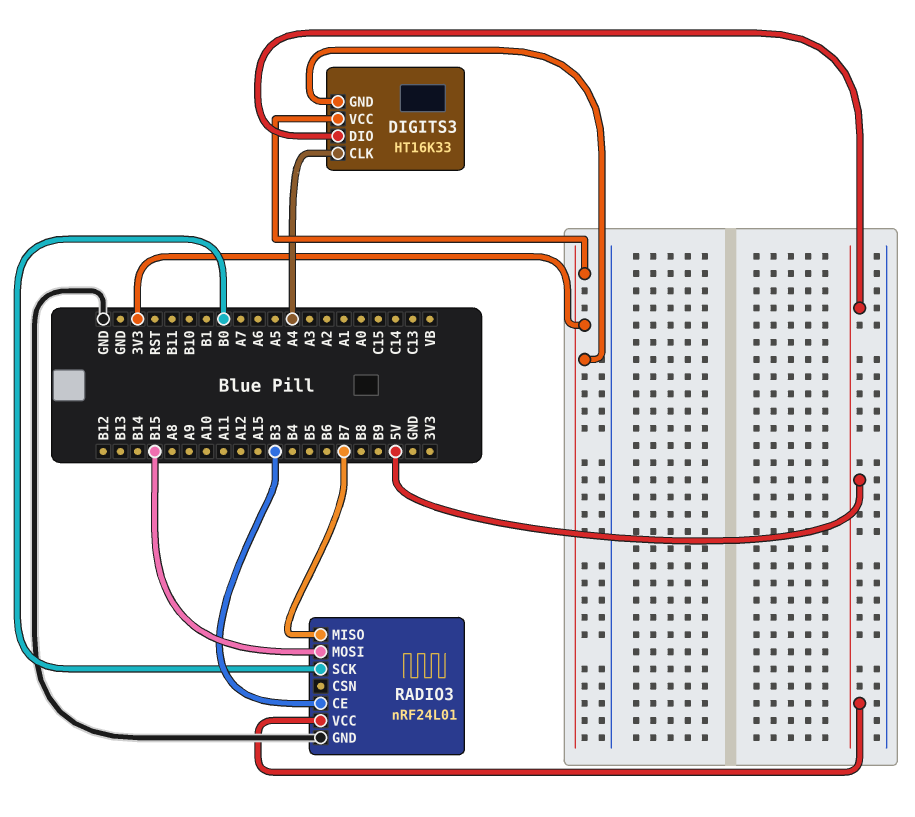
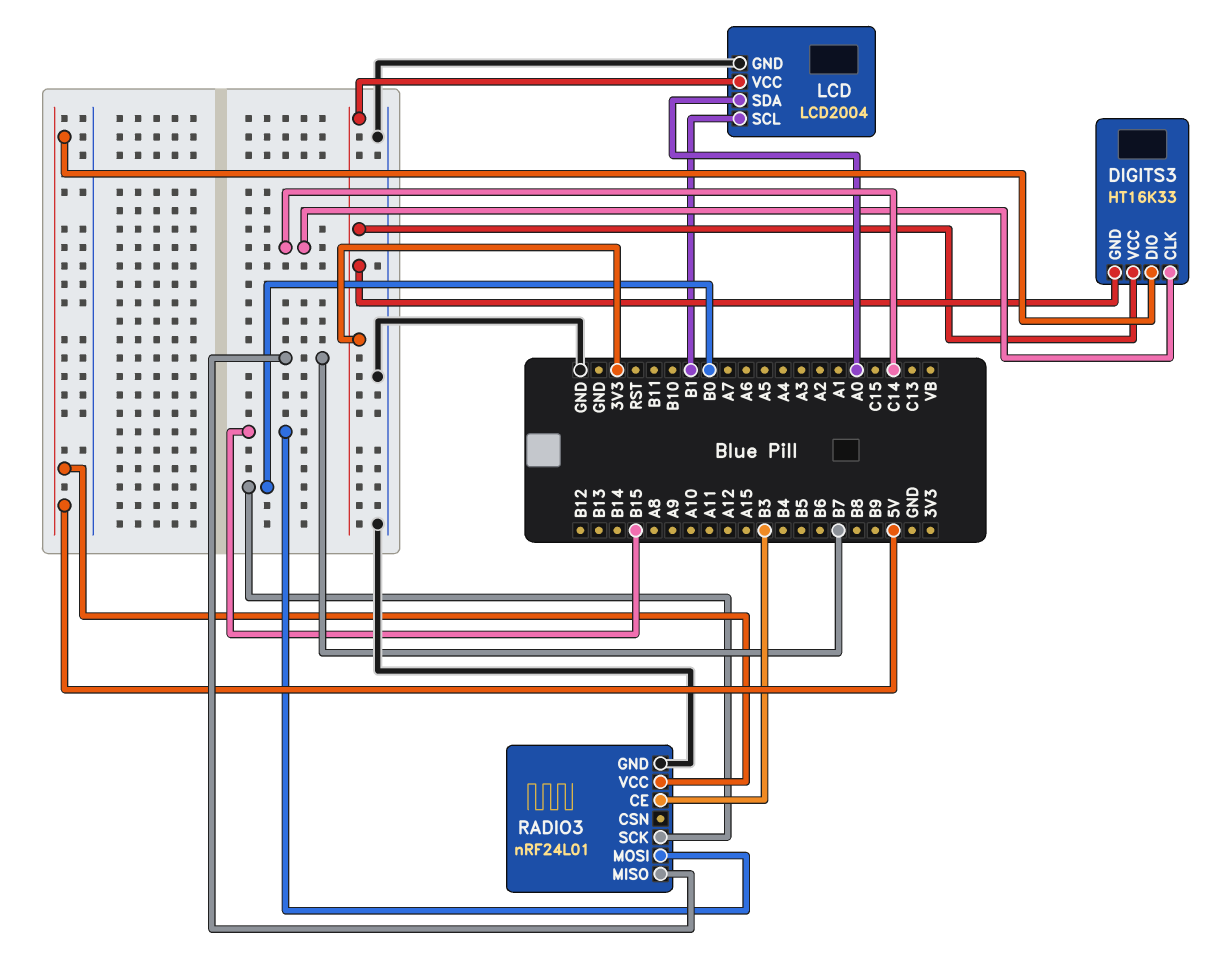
DIGITS3 pin CLK: A4 -> C14
LCD: none -> LCD2004
LCD pin GND: none -> GND
LCD pin SCL: none -> B1
LCD pin SDA: none -> A0
LCD pin VCC: none -> 3V3

